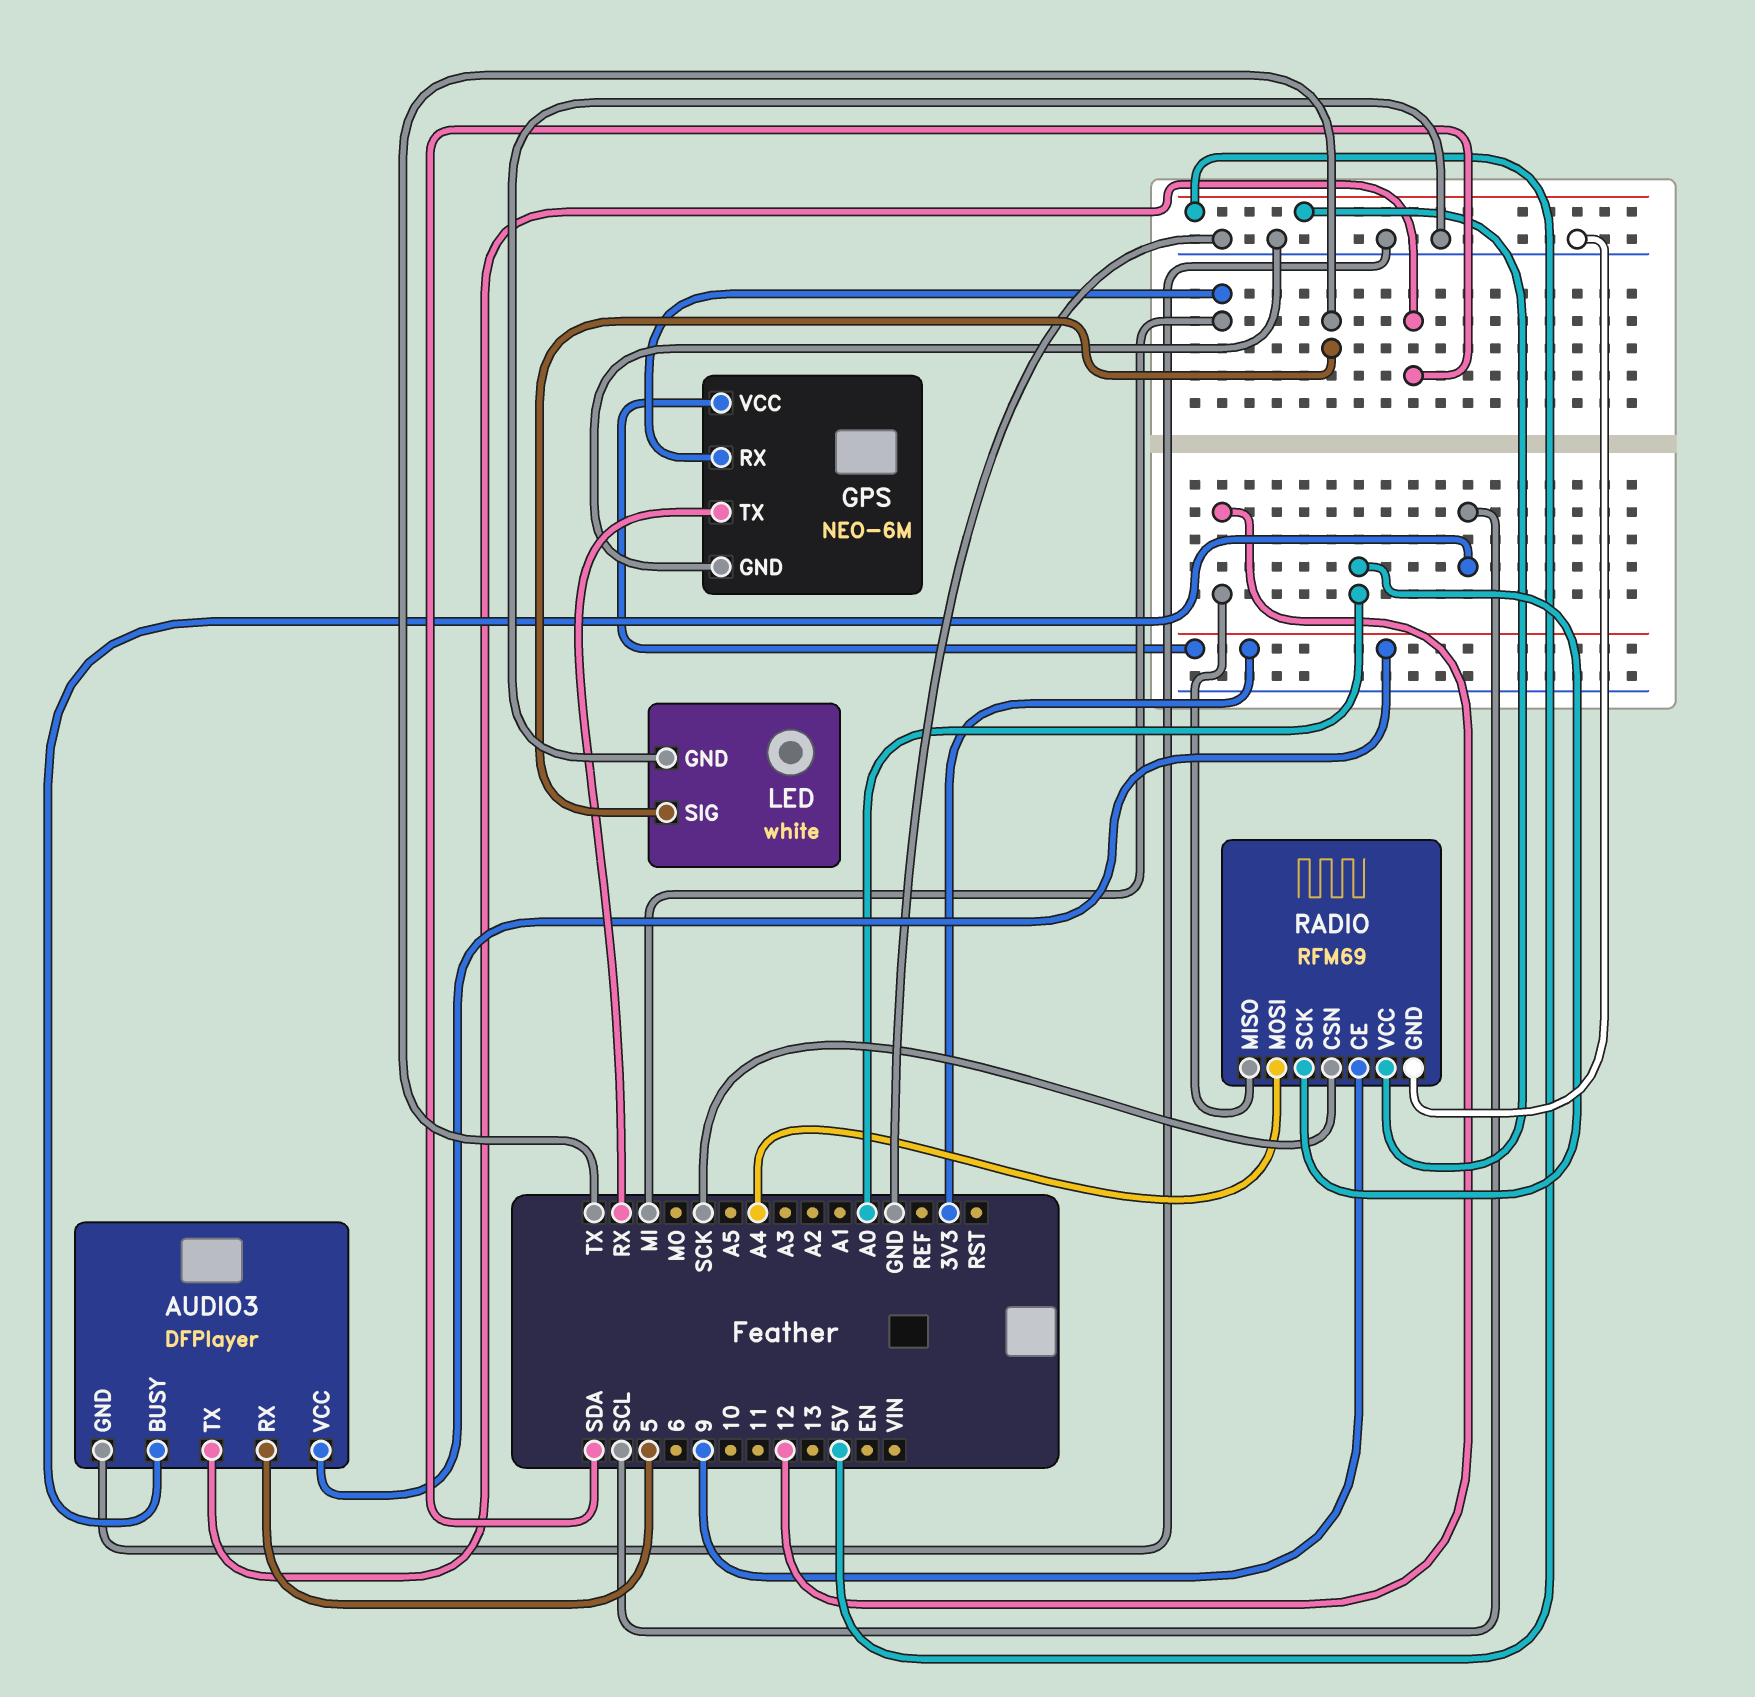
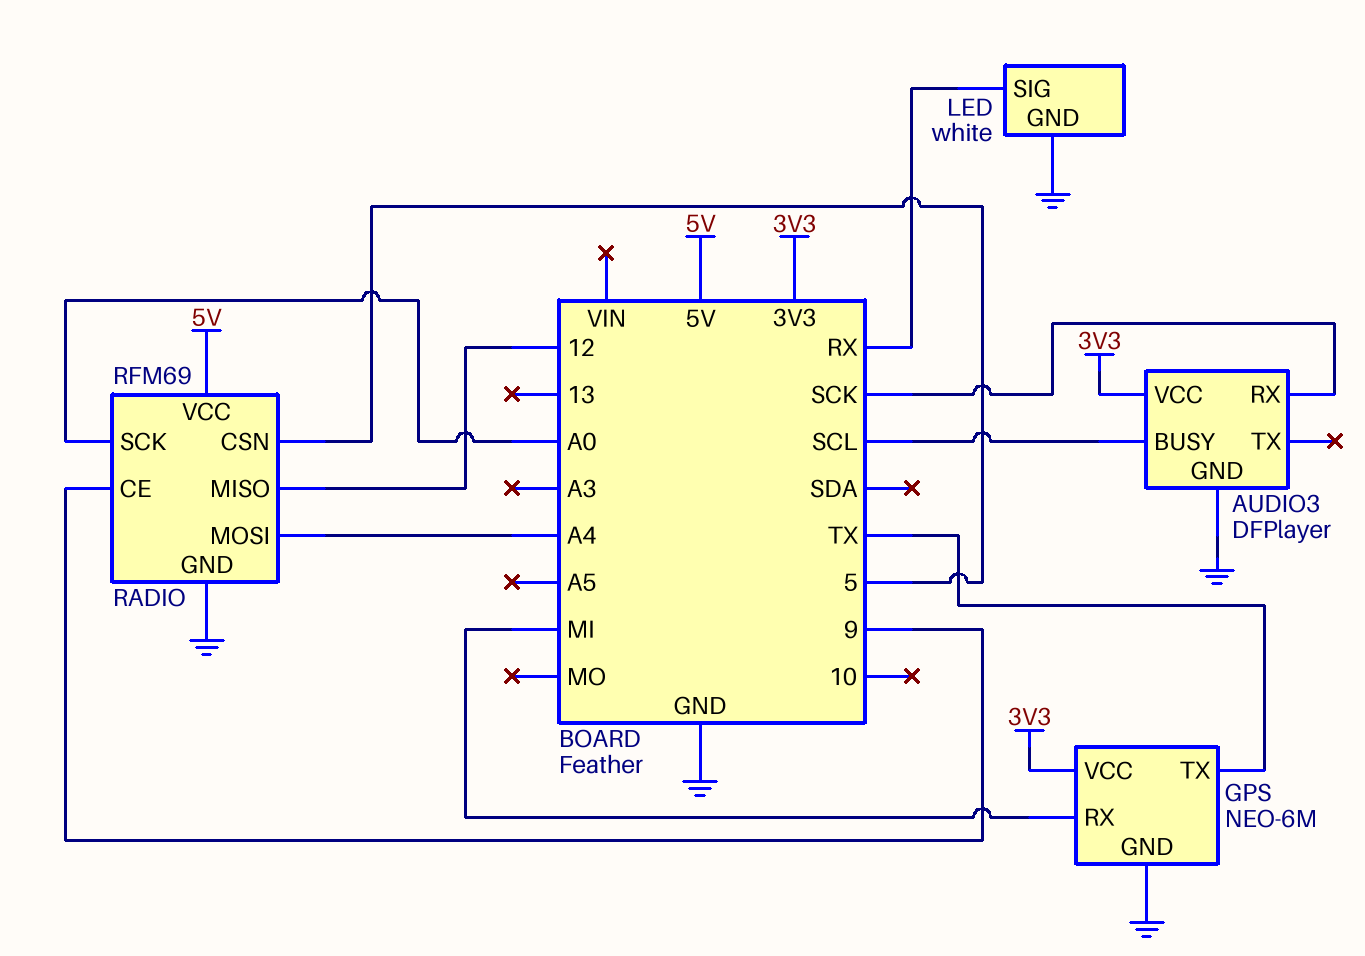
AUDIO3 pin RX: 5 -> SCK
AUDIO3 pin TX: SDA -> none
GPS pin TX: RX -> TX
LED pin SIG: TX -> RX
RADIO pin CSN: SCK -> 5

